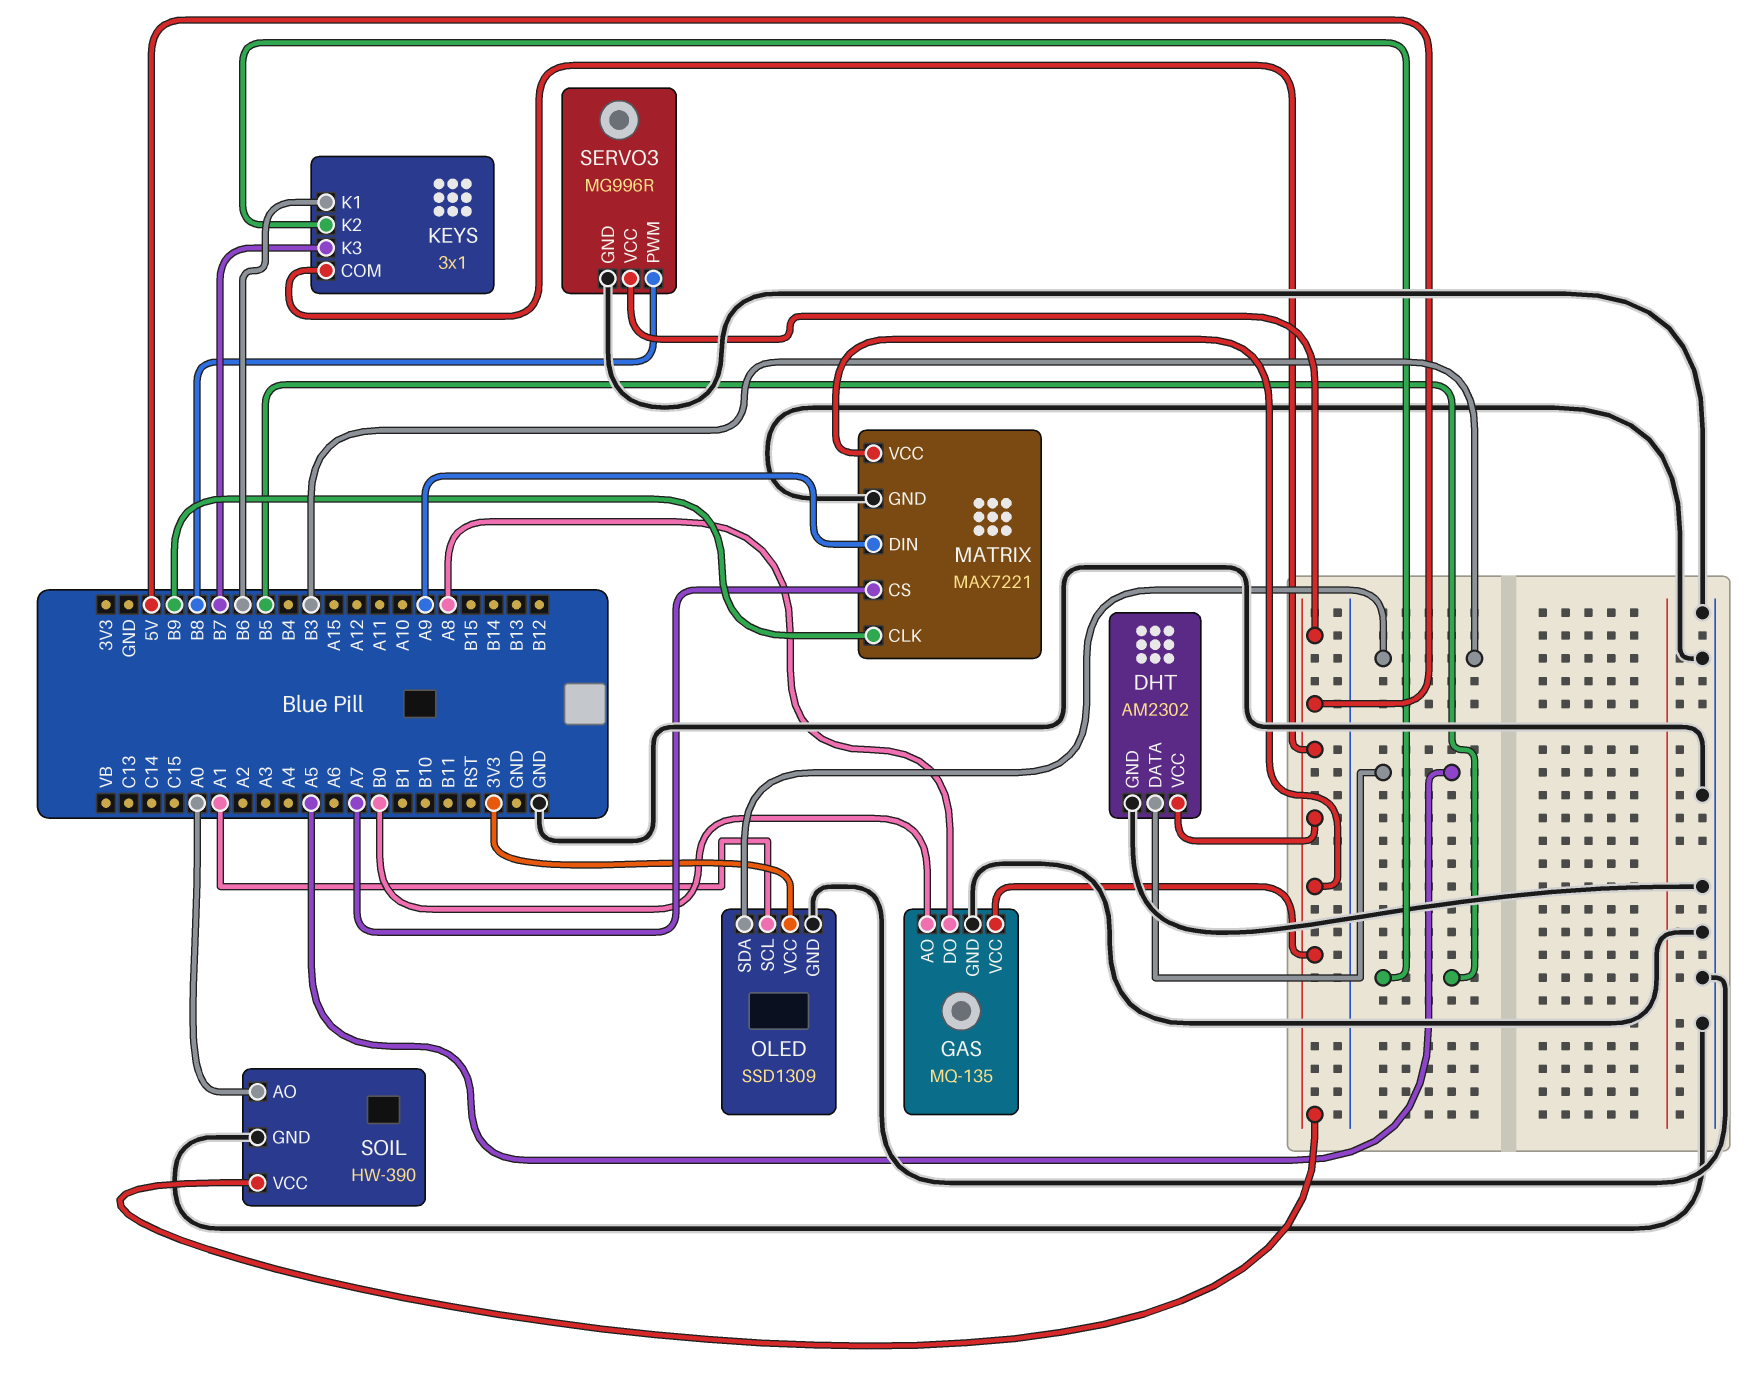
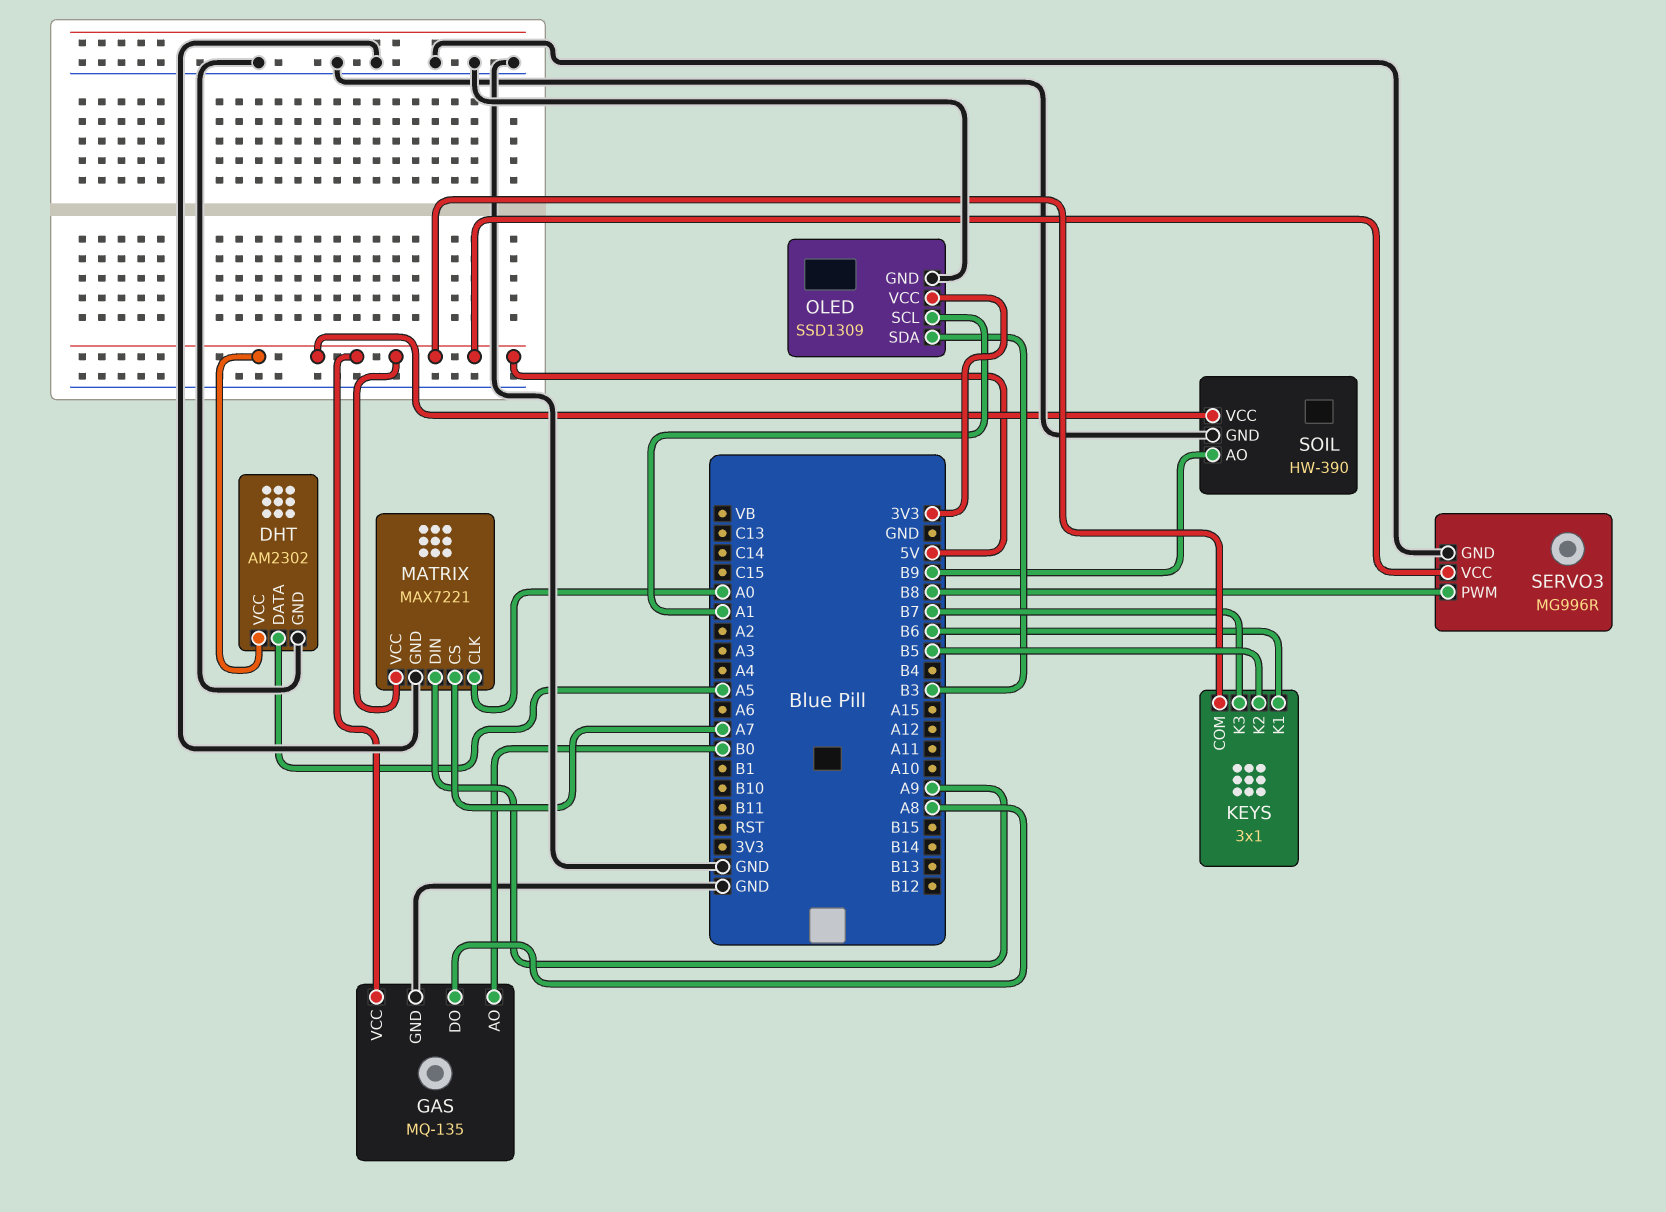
MATRIX pin CLK: B9 -> A0
SOIL pin AO: A0 -> B9

